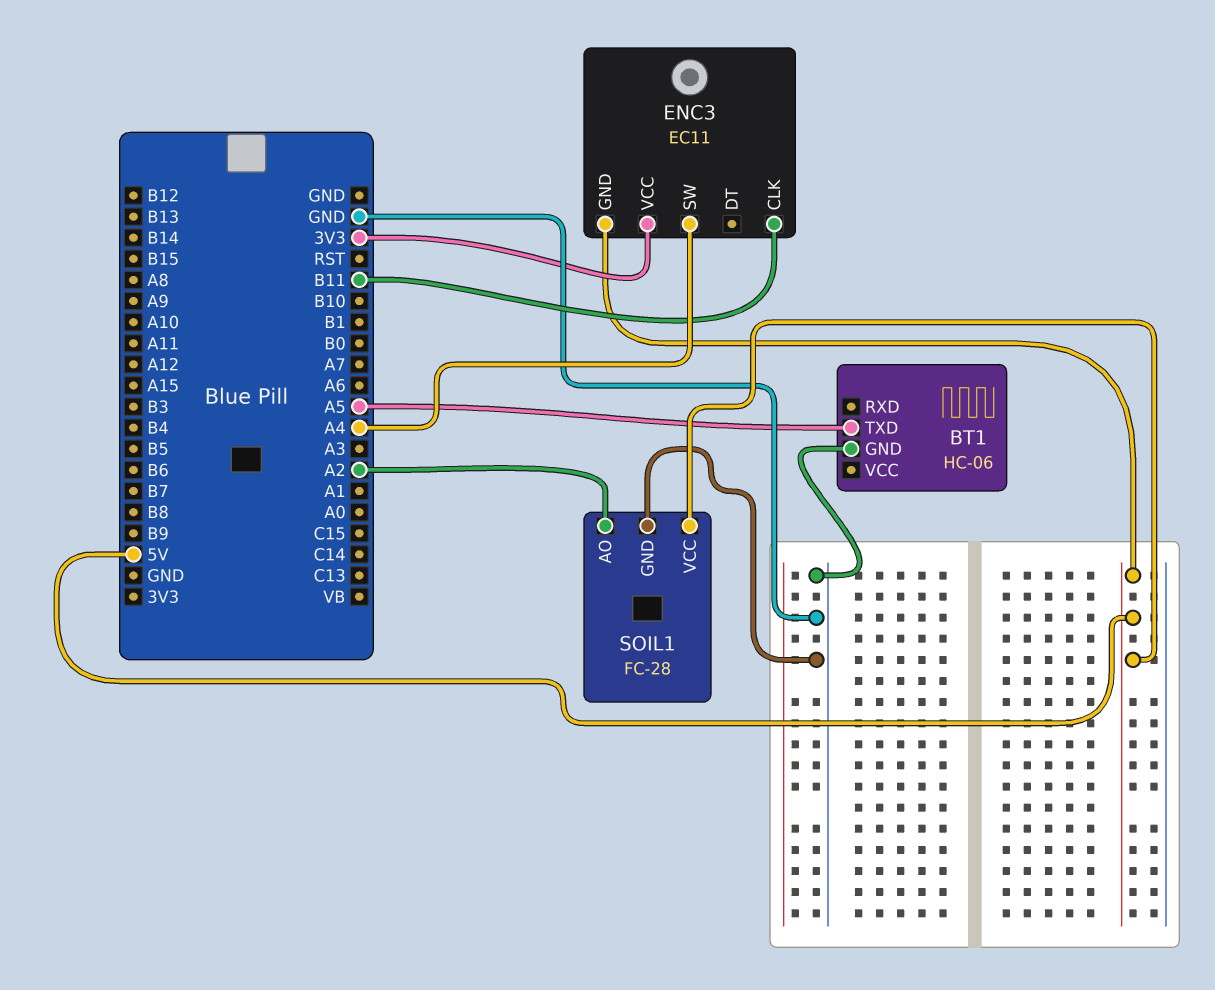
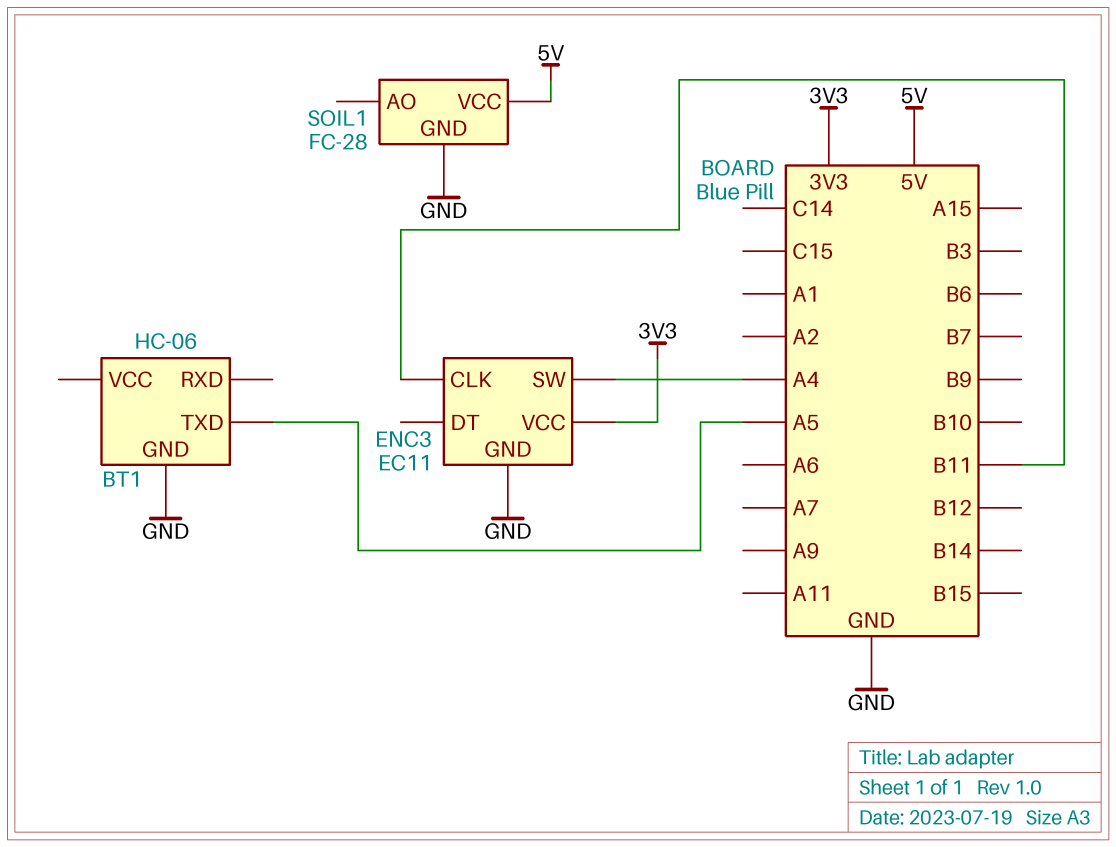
ENC3 pin GND: 5V -> GND
SOIL1 pin AO: A2 -> none

